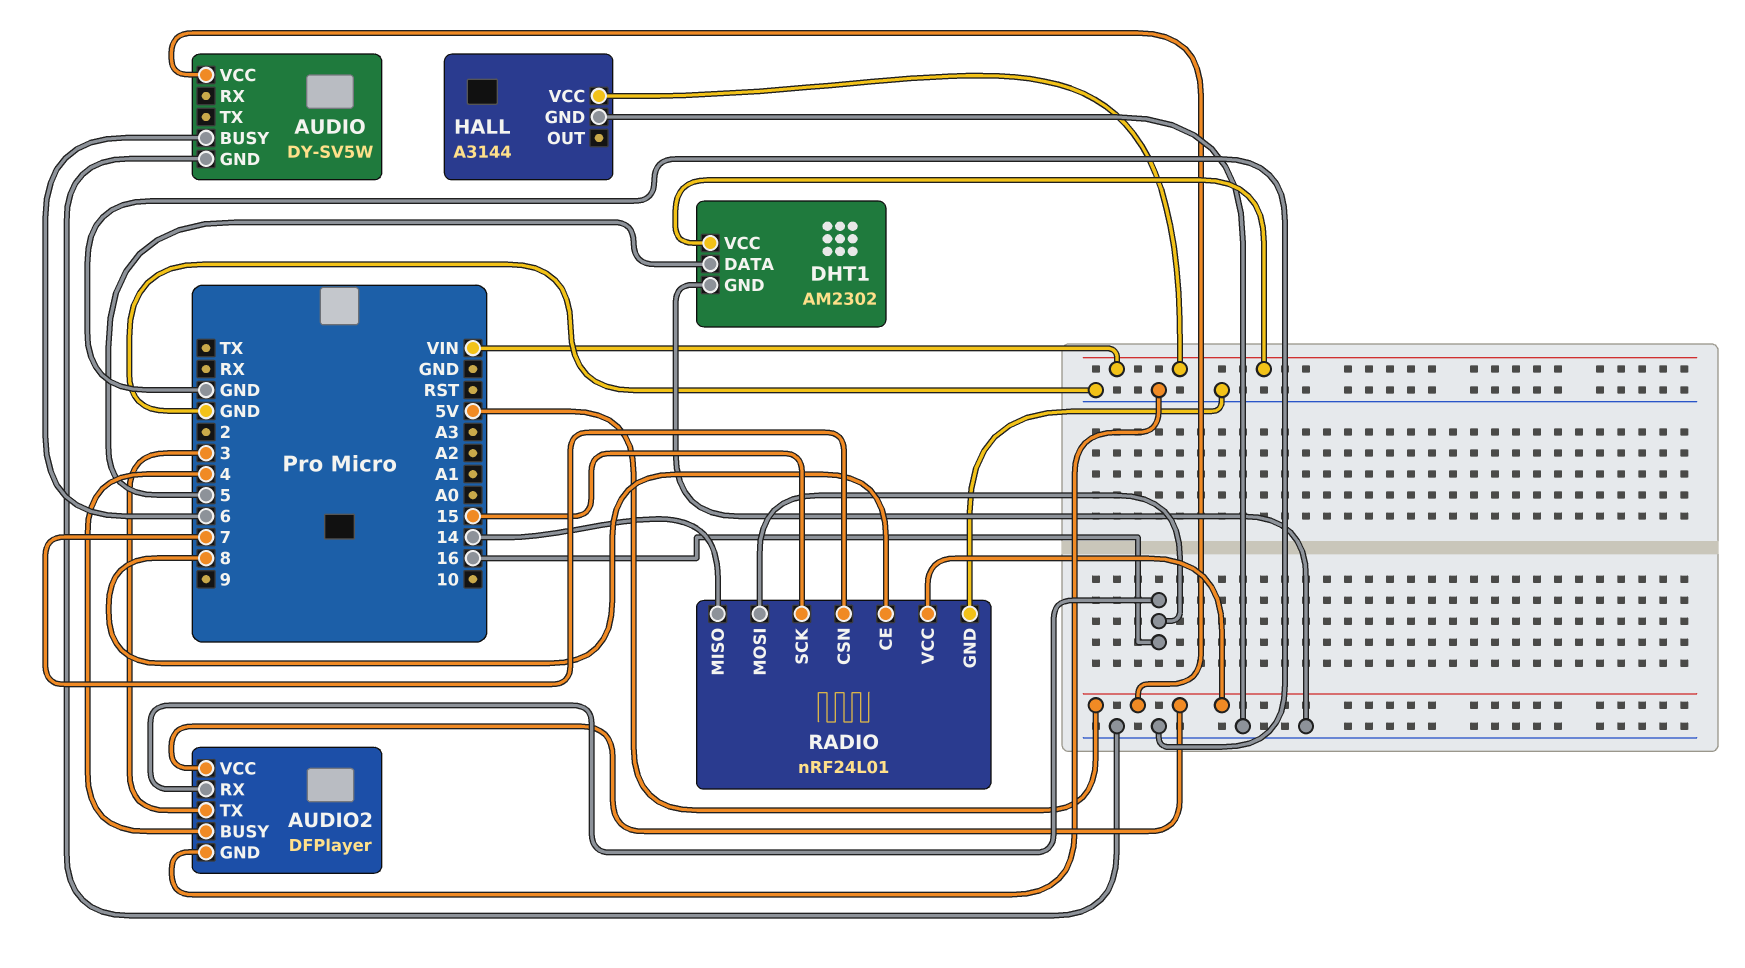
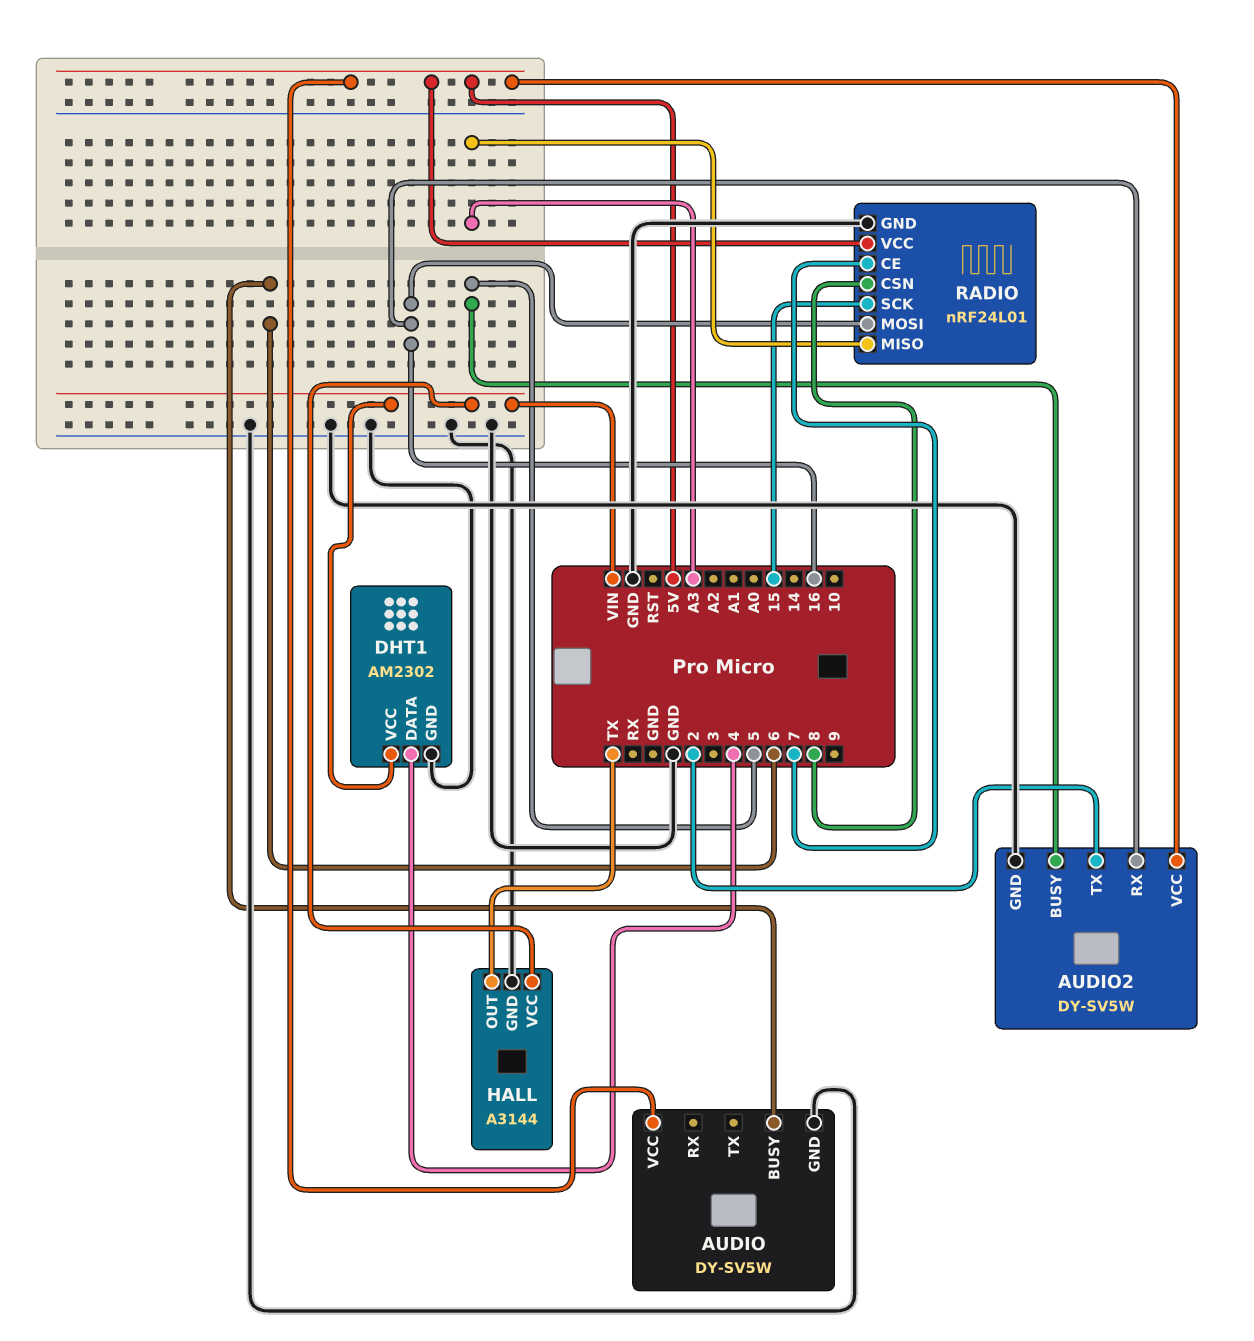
AUDIO2: DFPlayer -> DY-SV5W
AUDIO2 pin BUSY: 4 -> 5
AUDIO2 pin TX: 3 -> 2
DHT1 pin DATA: 5 -> 4
HALL pin OUT: none -> TX
RADIO pin CE: 8 -> 7
RADIO pin CSN: 7 -> 8
RADIO pin MISO: 14 -> A3

